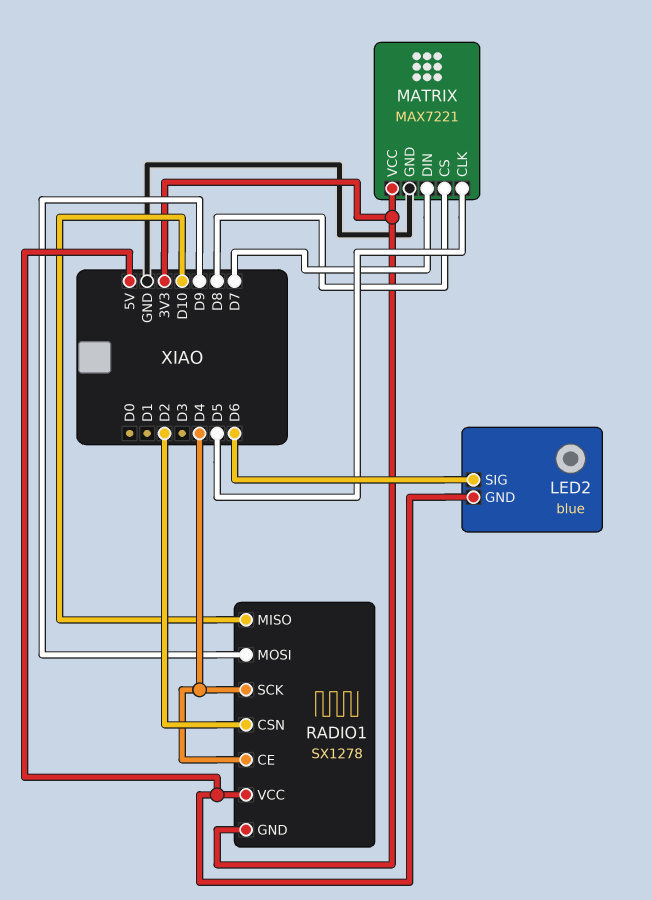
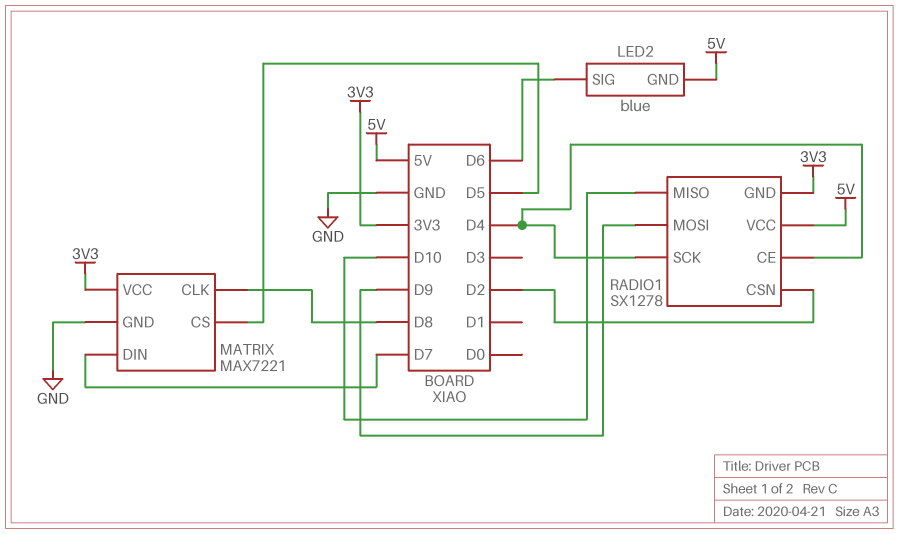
MATRIX pin CLK: D5 -> D8
MATRIX pin CS: D8 -> D5

